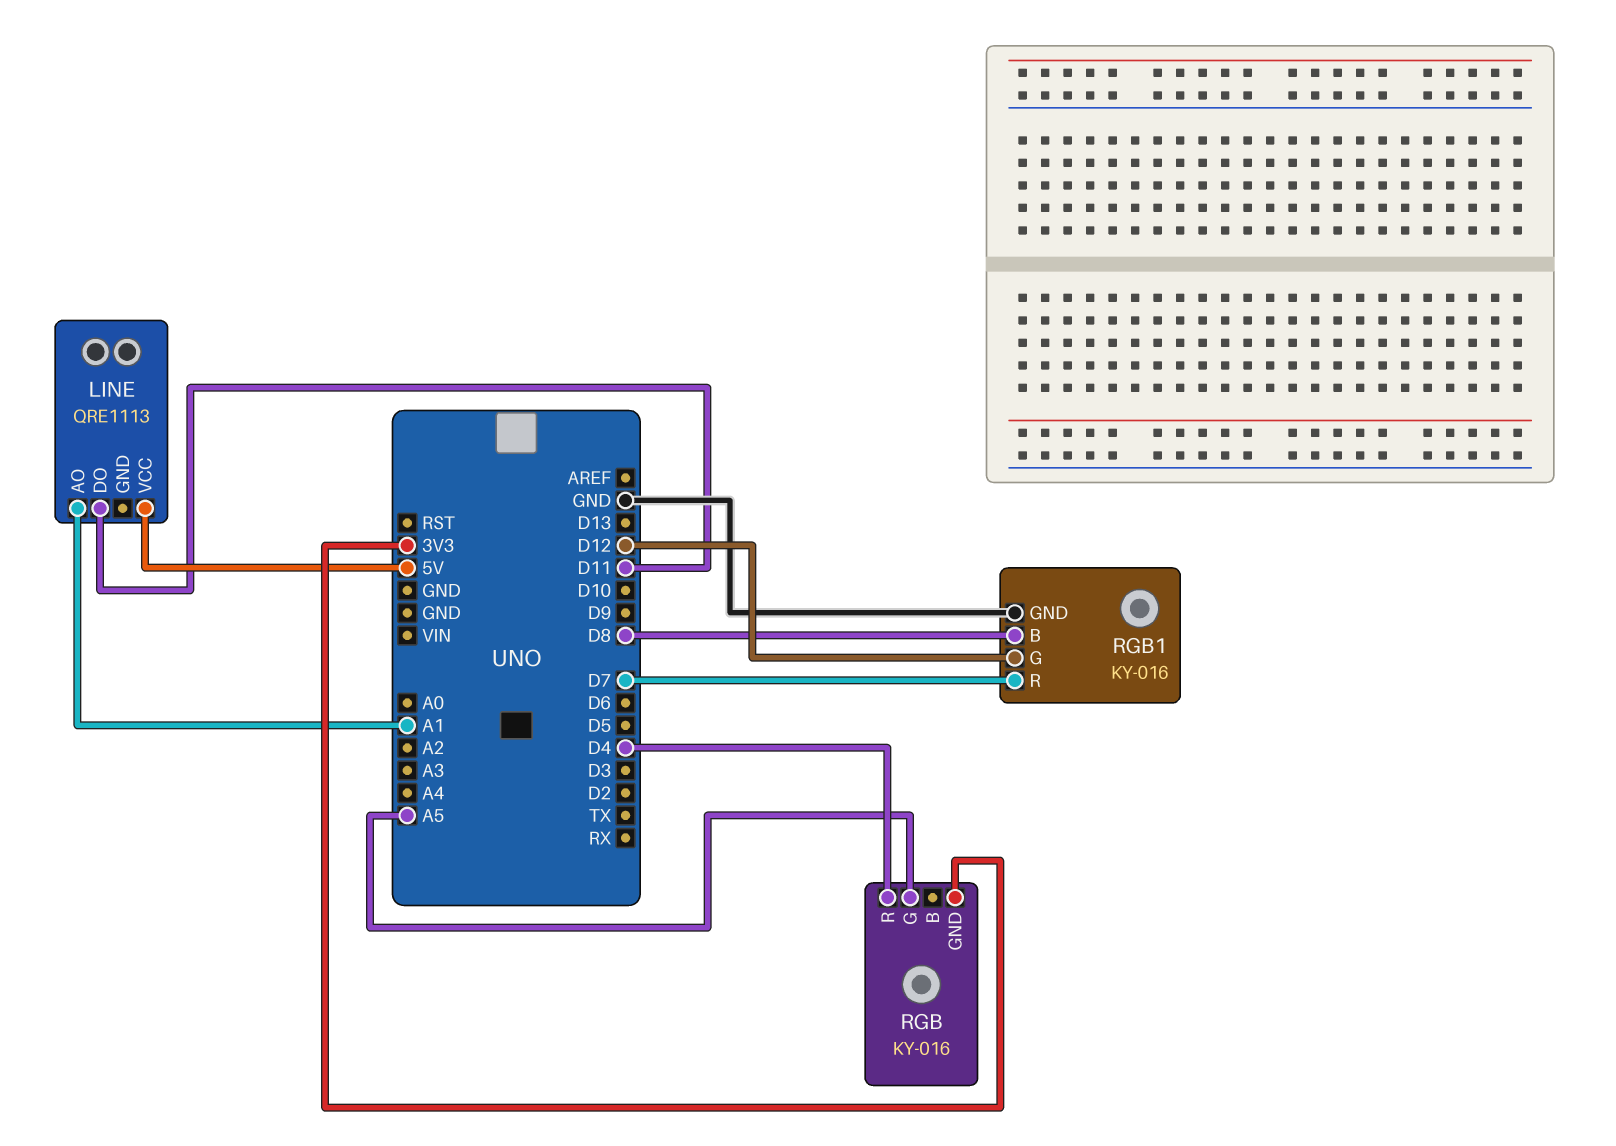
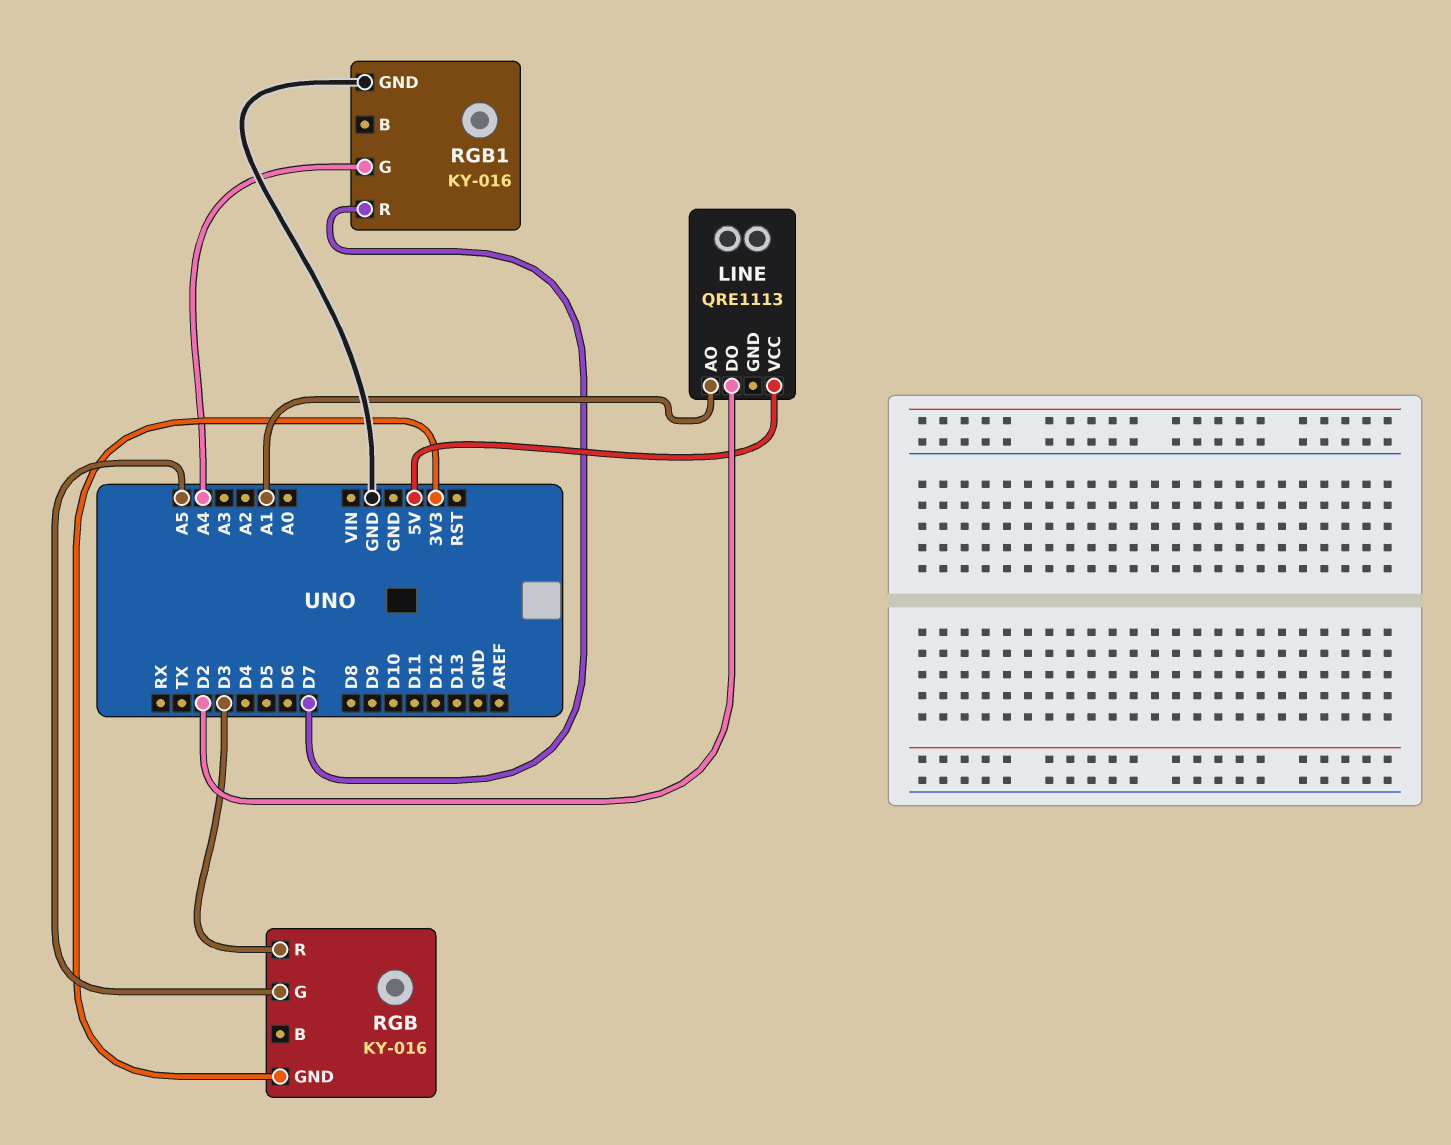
LINE pin DO: D11 -> D2
RGB pin R: D4 -> D3
RGB1 pin B: D8 -> none
RGB1 pin G: D12 -> A4

